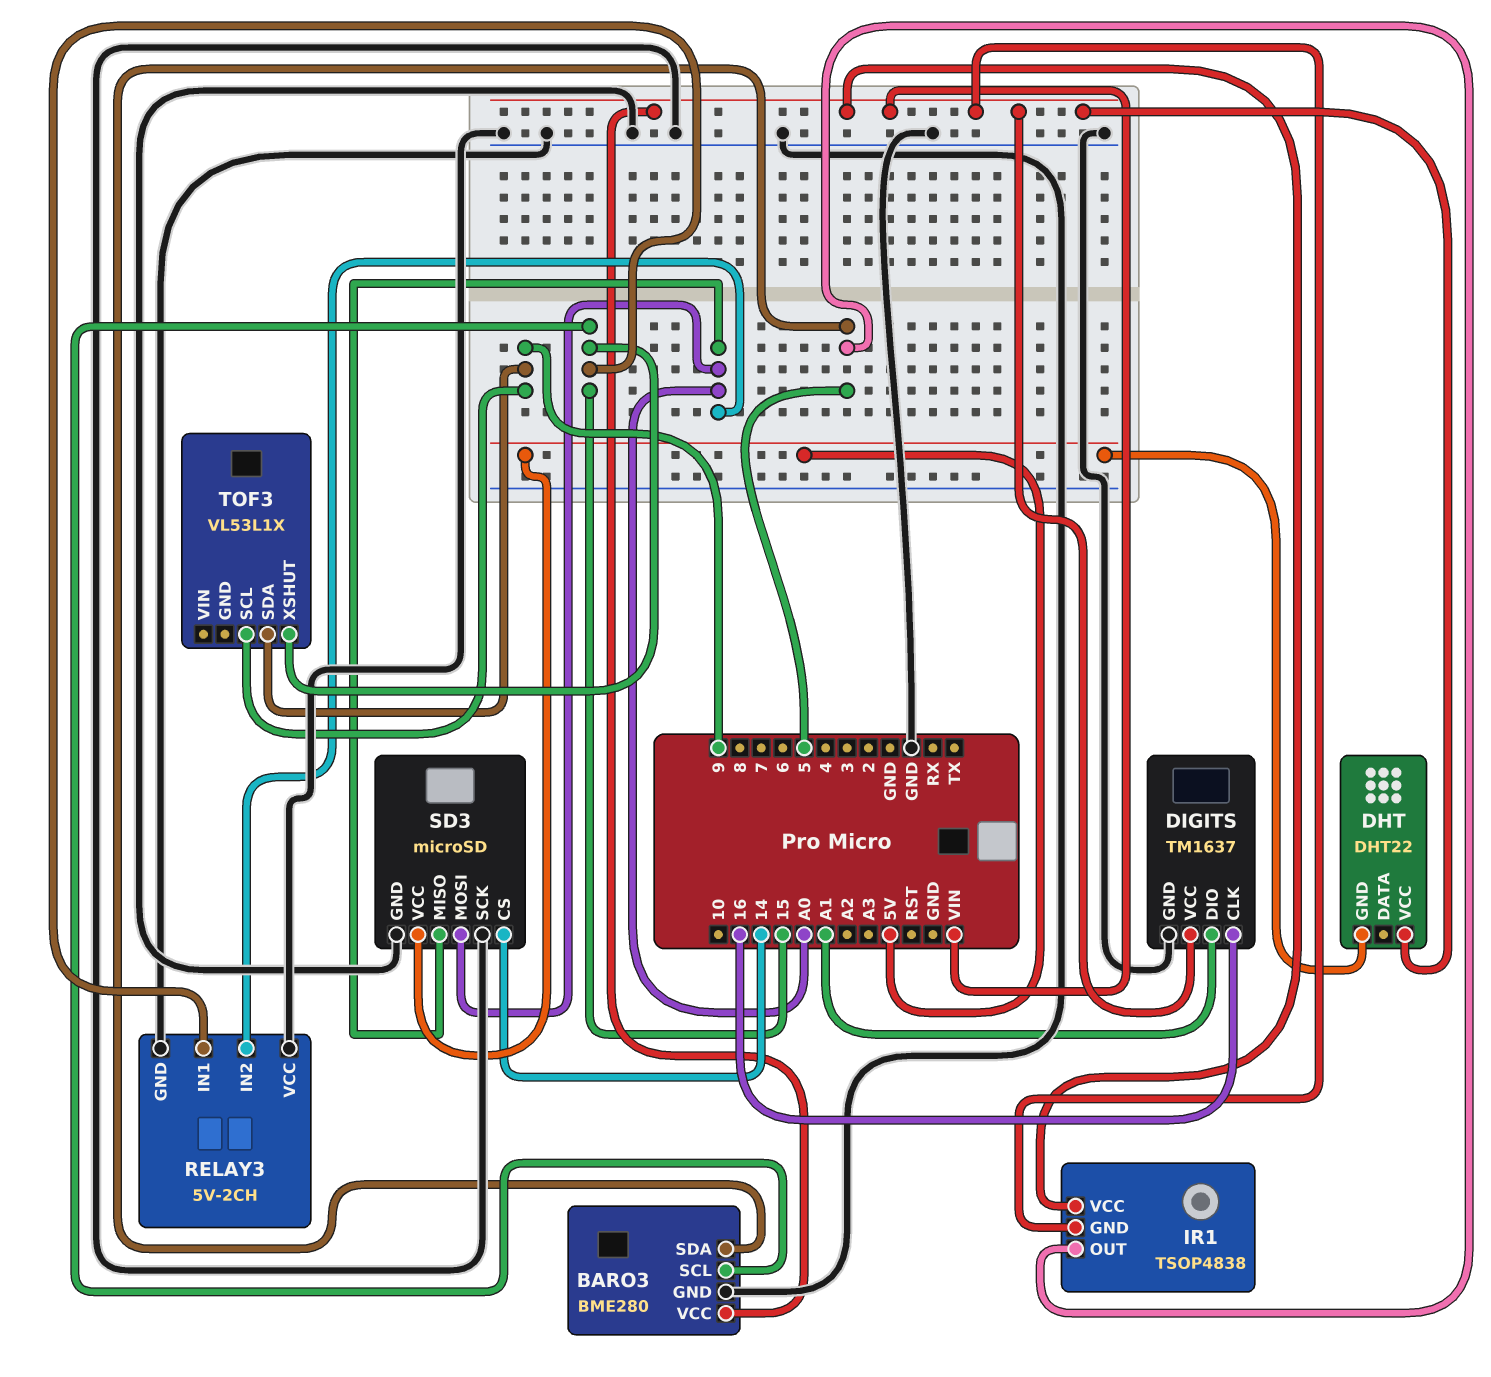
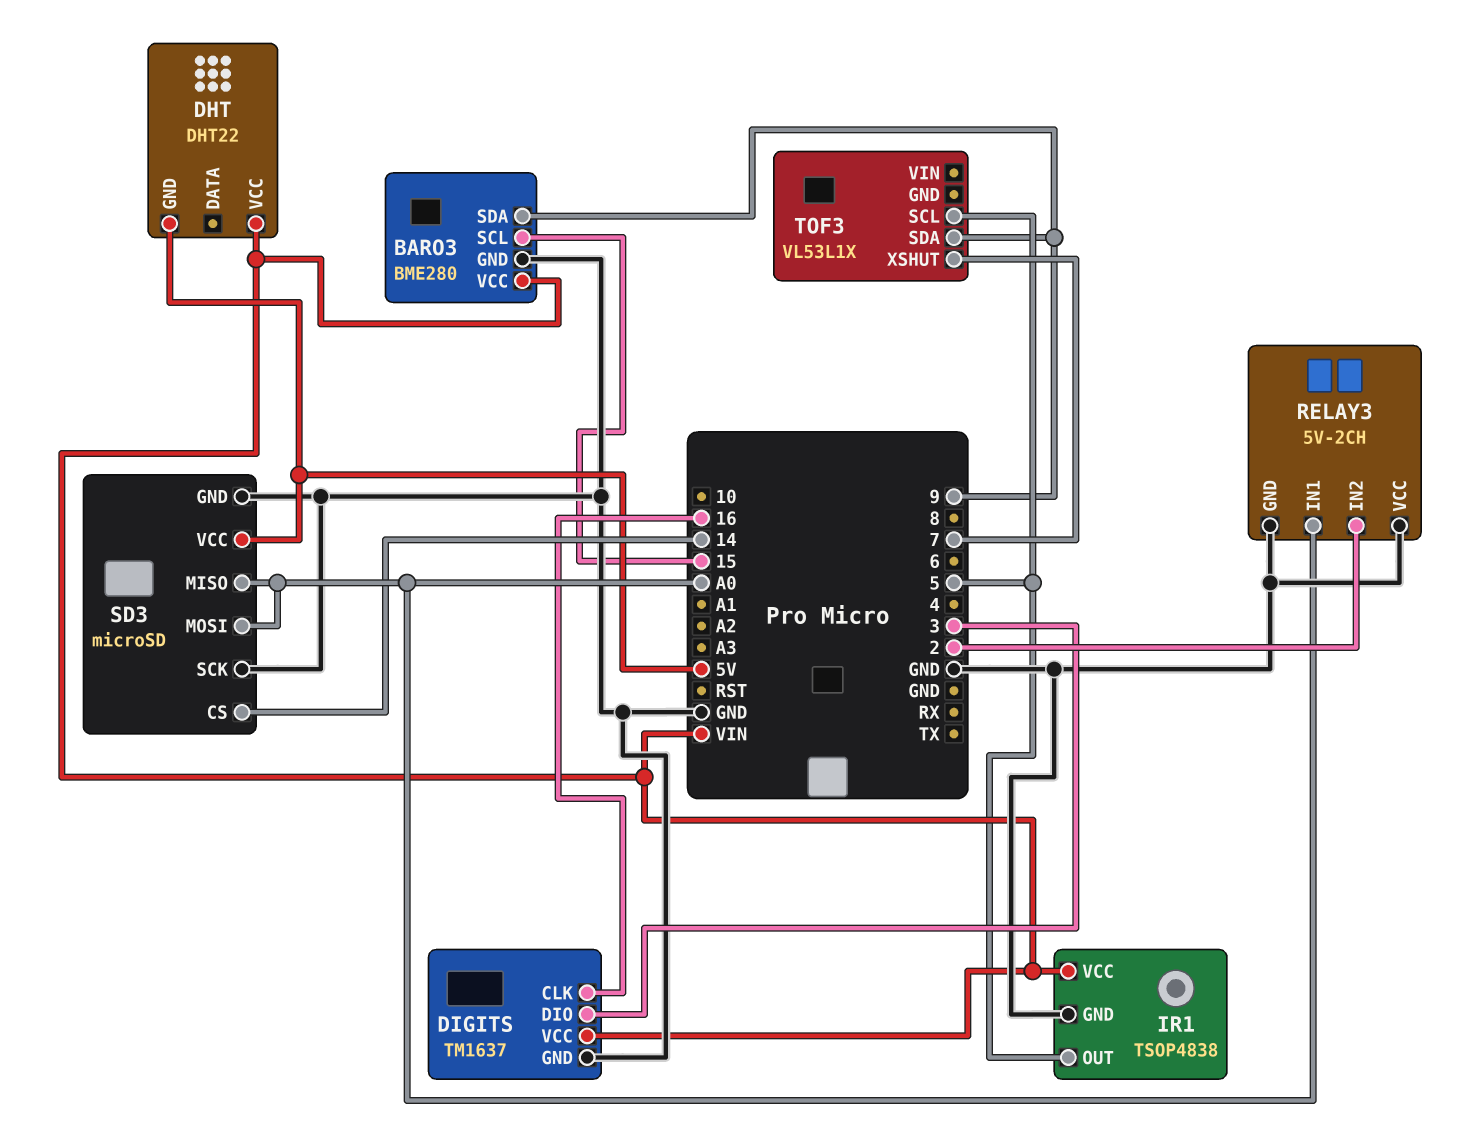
BARO3 pin SDA: 5 -> 9
DIGITS pin DIO: A1 -> 3
IR1 pin GND: VIN -> GND
RELAY3 pin IN1: 15 -> A0
RELAY3 pin IN2: A0 -> 2
TOF3 pin SCL: 9 -> 5
TOF3 pin XSHUT: 15 -> 7

